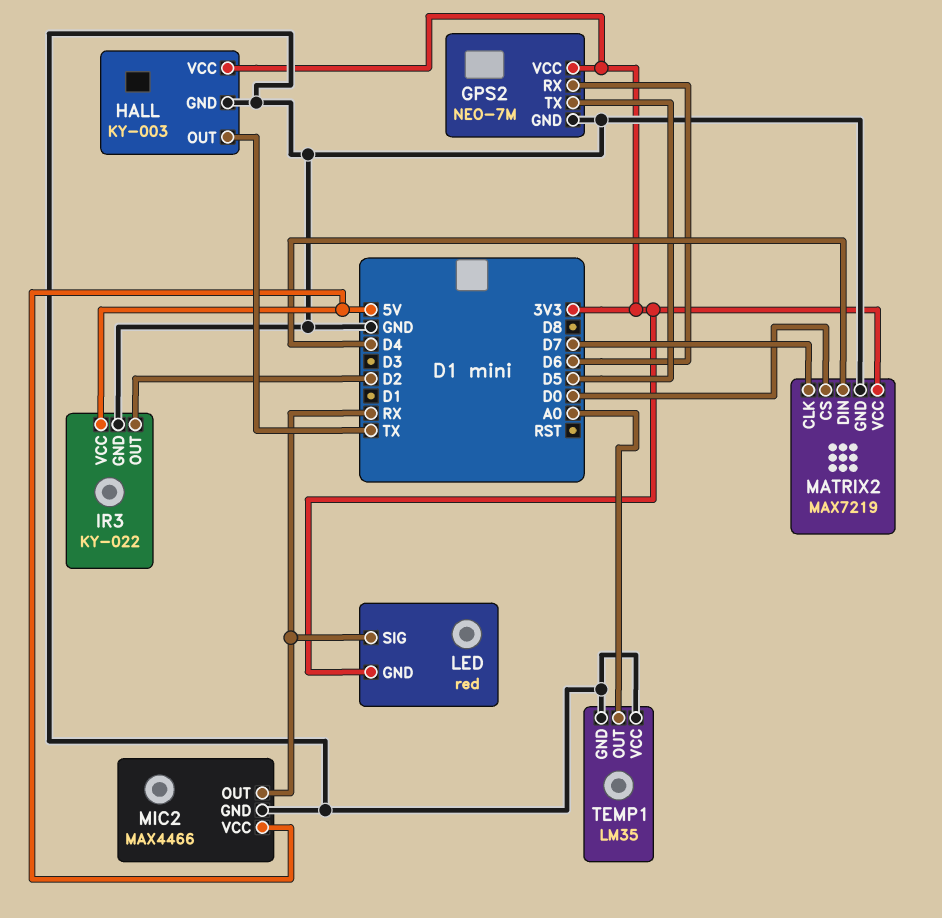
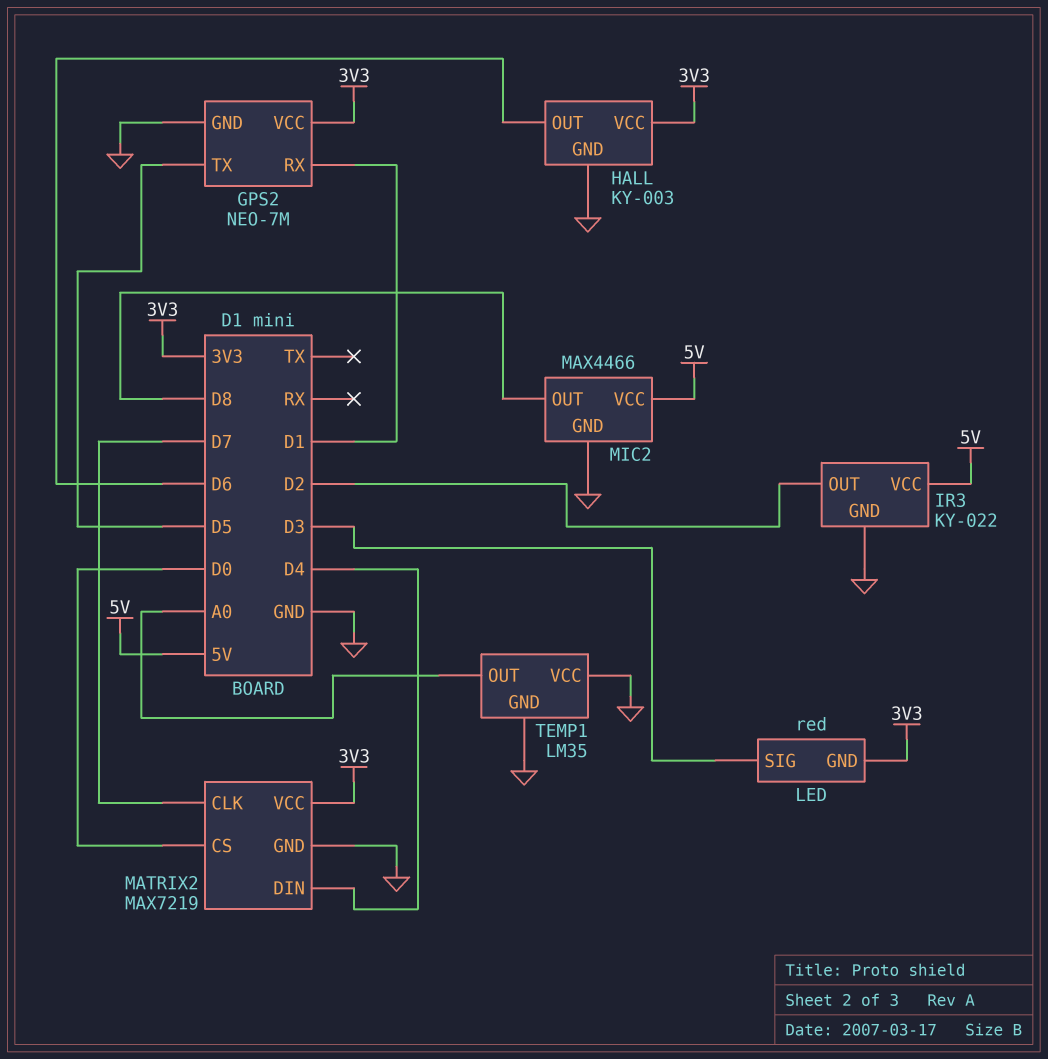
GPS2 pin RX: D6 -> D1
HALL pin OUT: TX -> D6
LED pin SIG: RX -> D3
MIC2 pin OUT: RX -> D8

